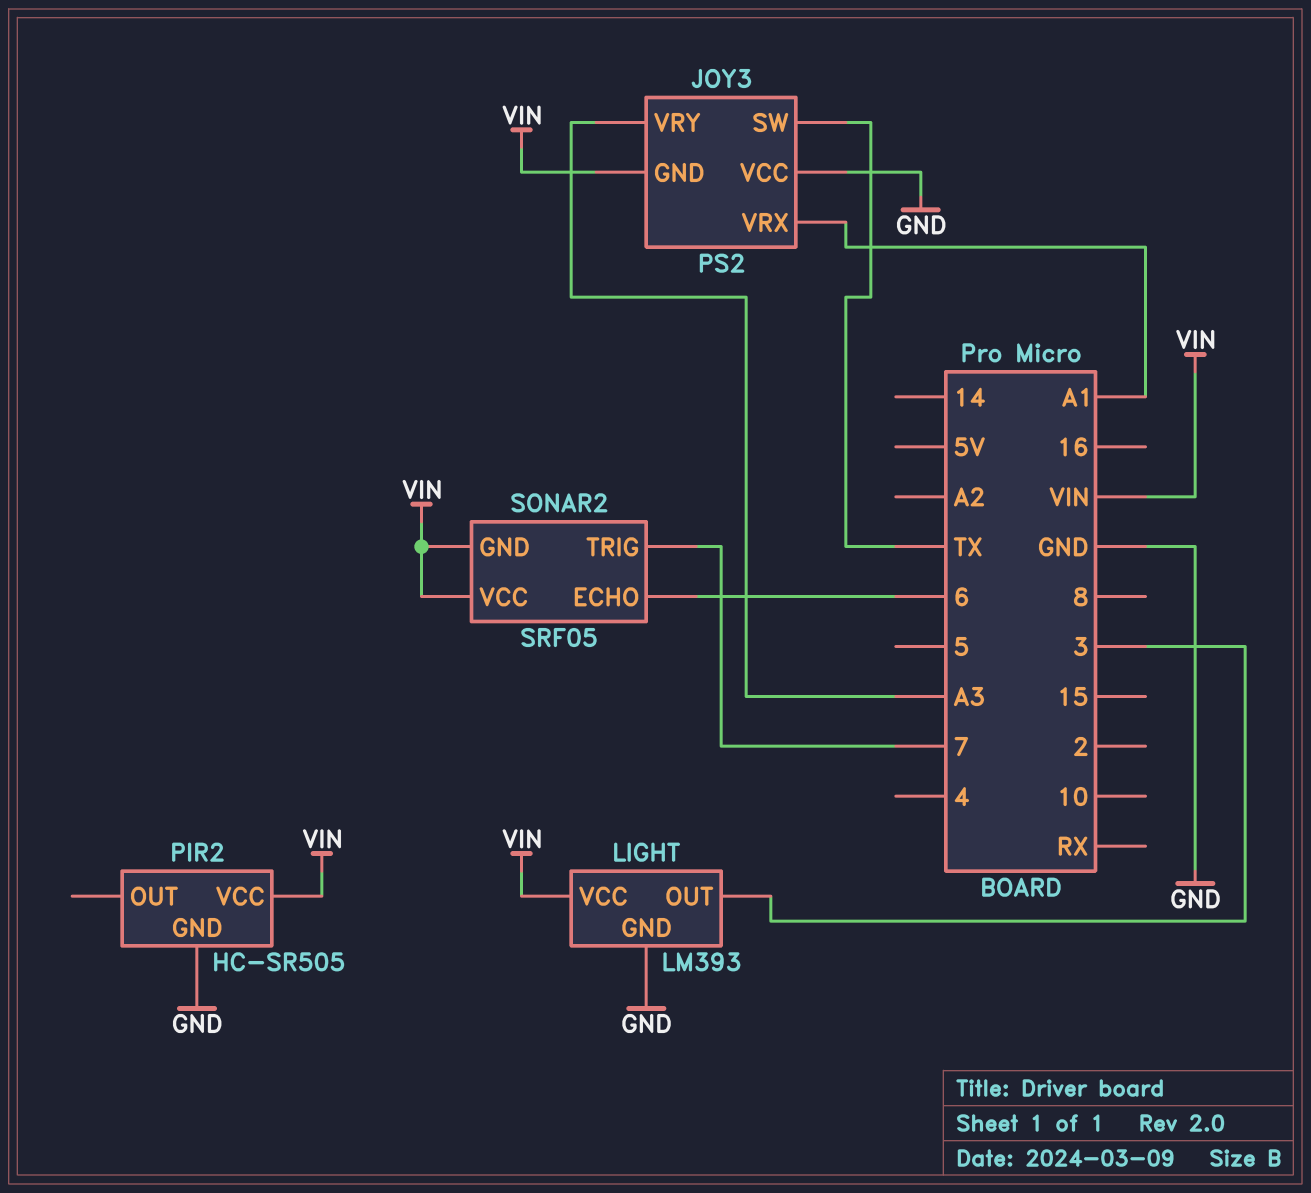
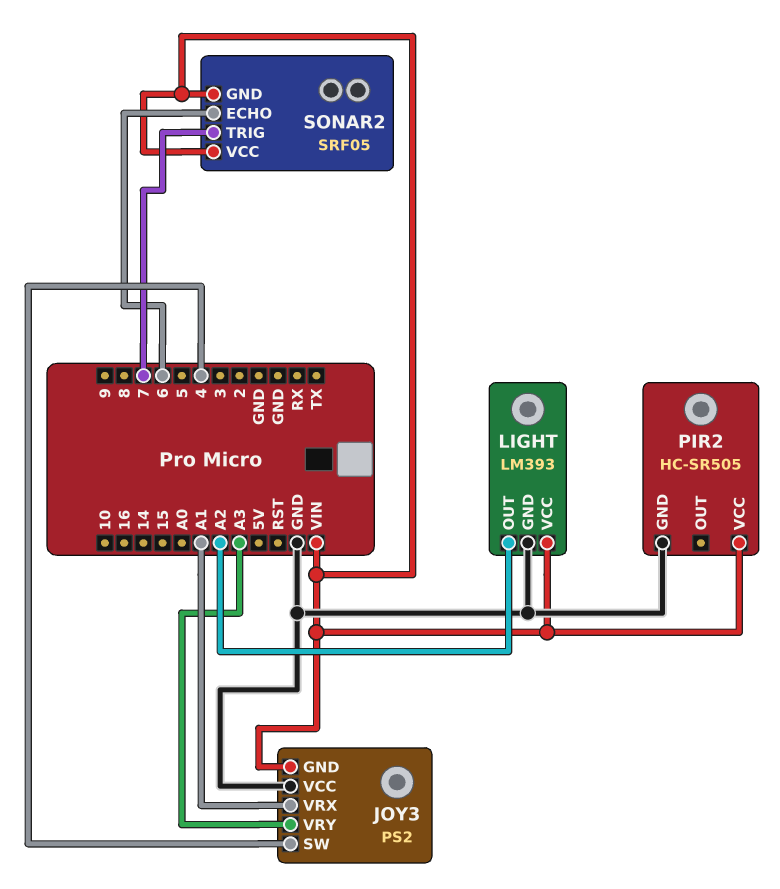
JOY3 pin SW: TX -> 4
LIGHT pin OUT: 3 -> A2

